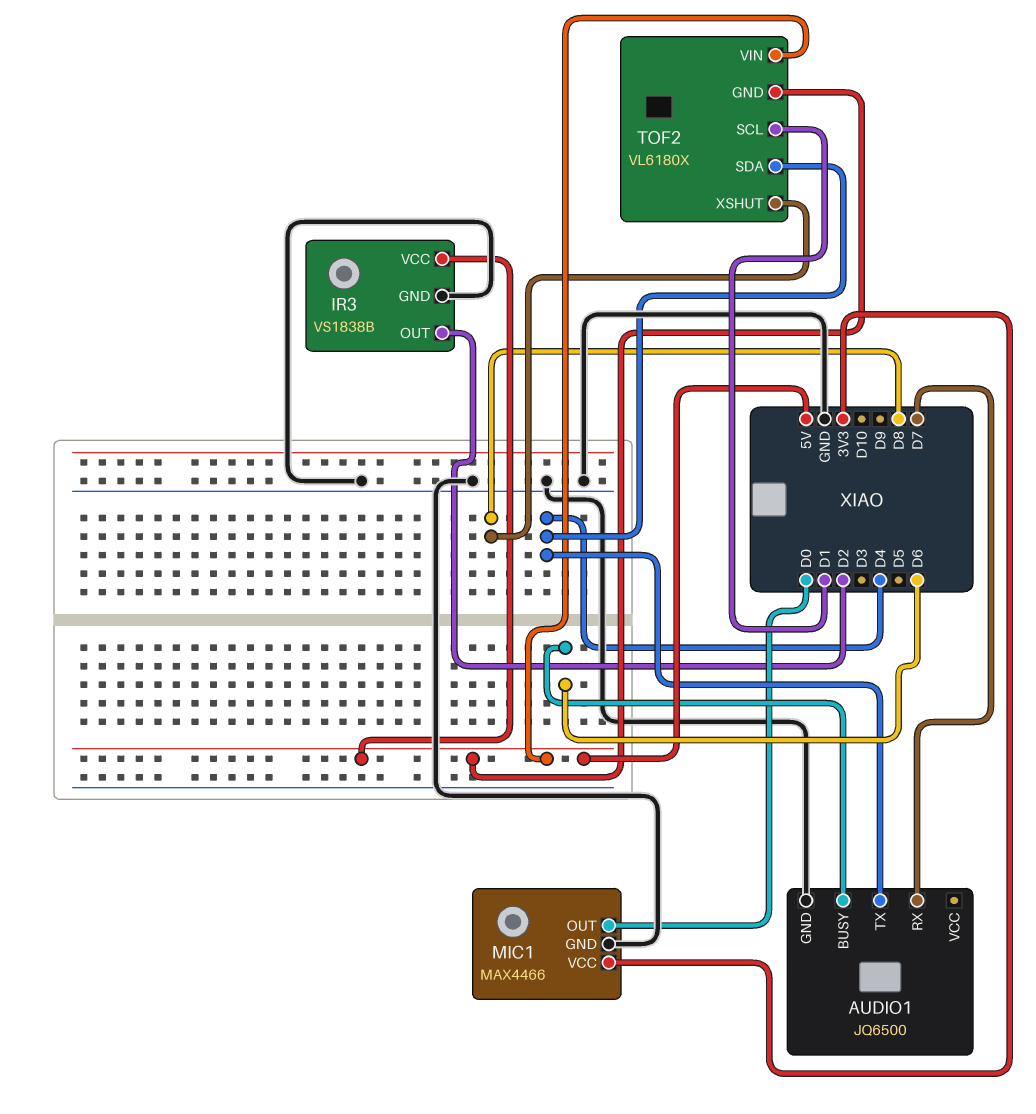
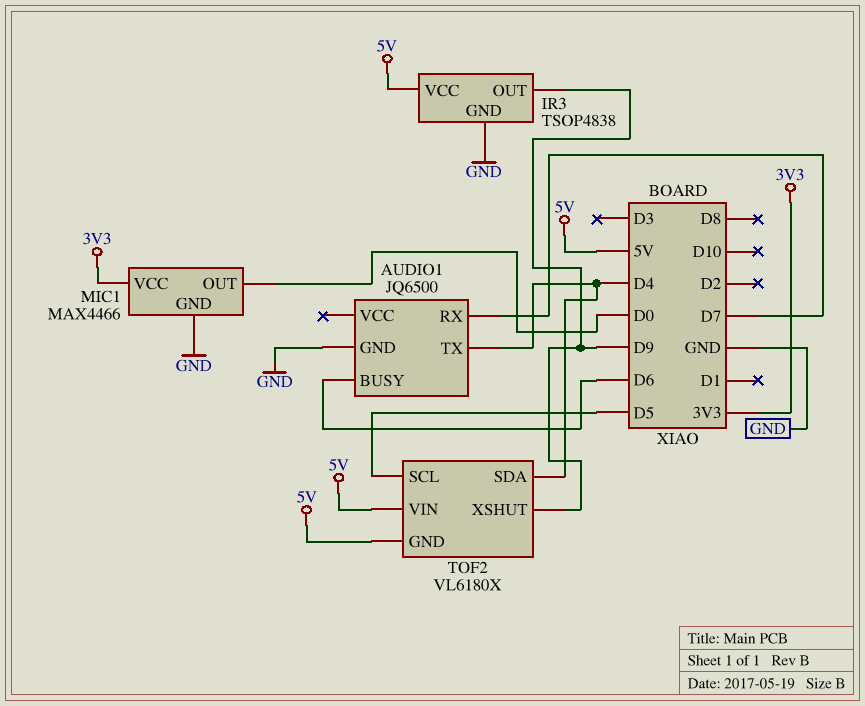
IR3: VS1838B -> TSOP4838
IR3 pin OUT: D2 -> D9
TOF2 pin SCL: D1 -> D5
TOF2 pin XSHUT: D8 -> D9

